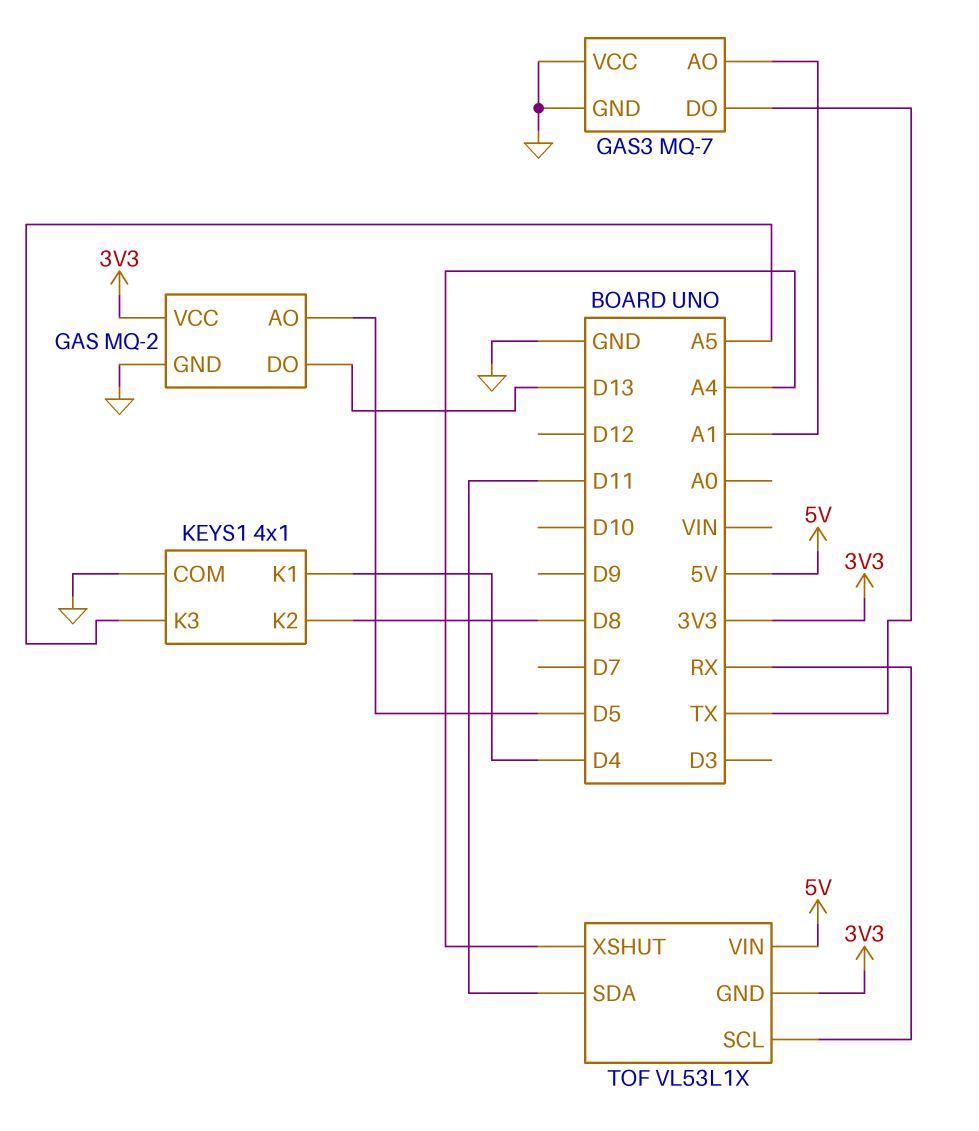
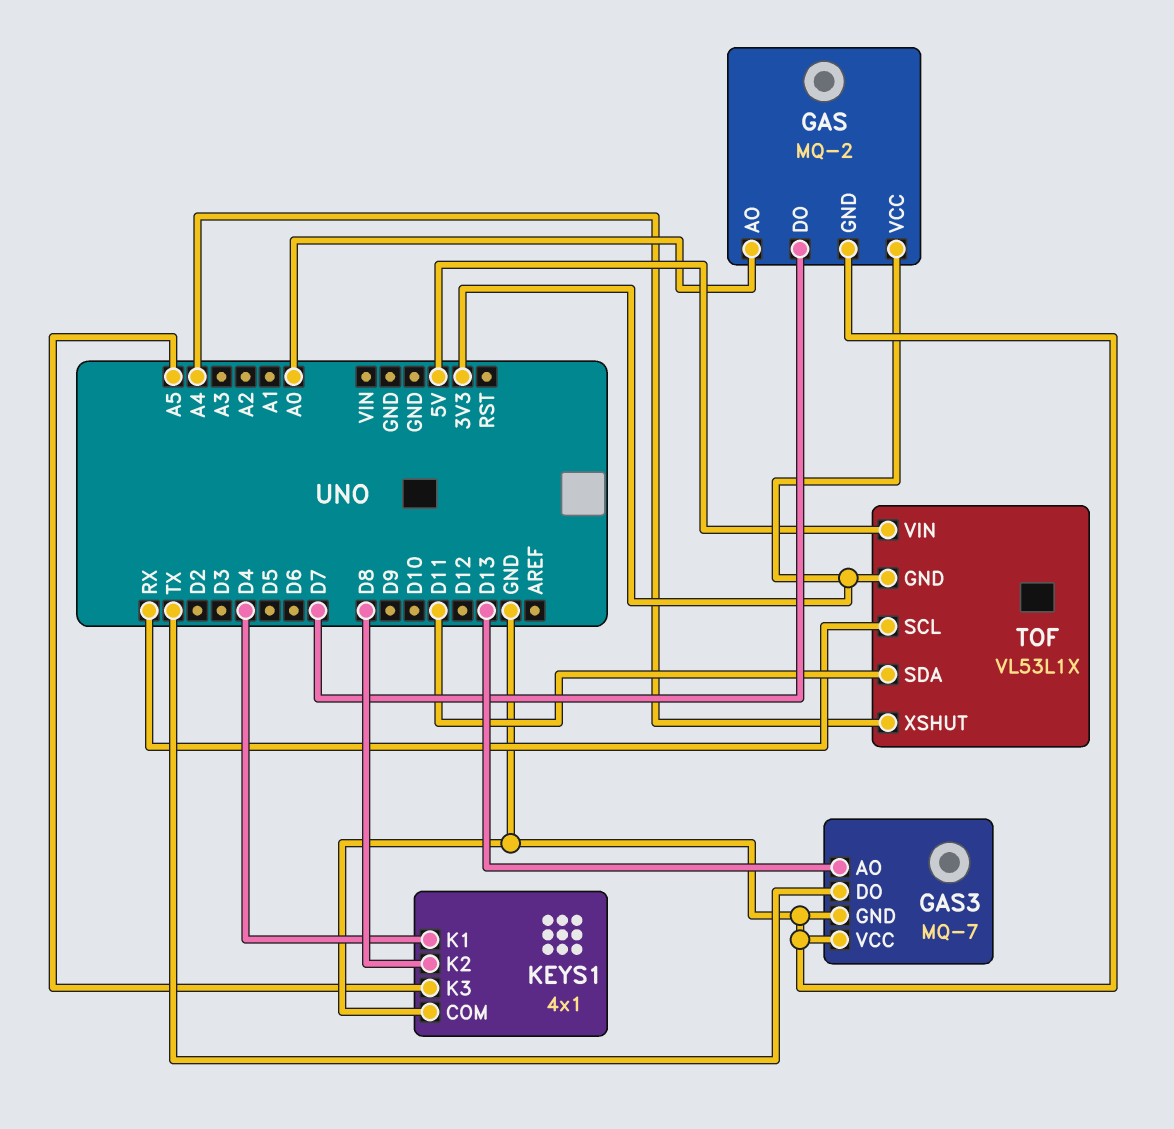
GAS pin AO: D5 -> A0
GAS pin DO: D13 -> D7
GAS3 pin AO: A1 -> D13

